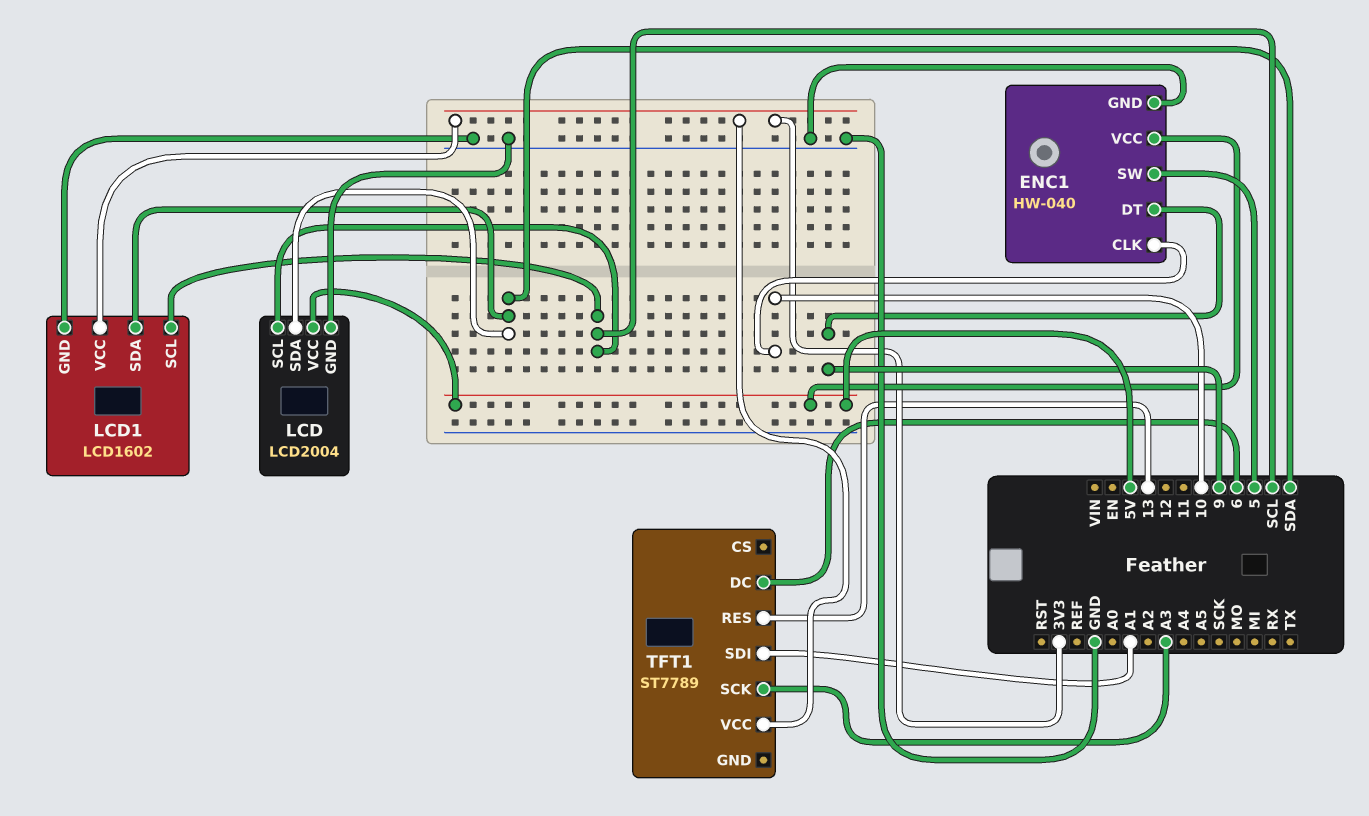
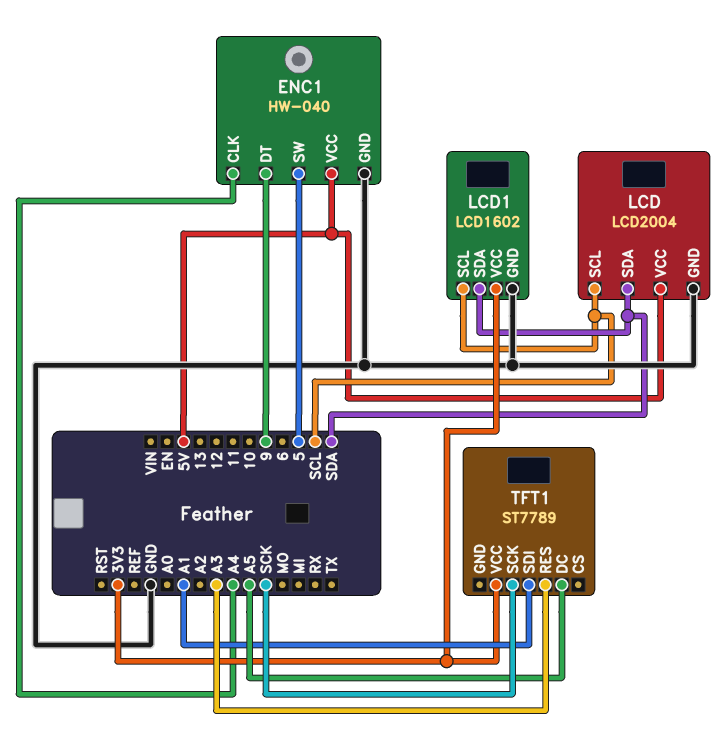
ENC1 pin CLK: 10 -> A4
TFT1 pin DC: 6 -> A5
TFT1 pin RES: 13 -> A3
TFT1 pin SCK: A3 -> SCK

